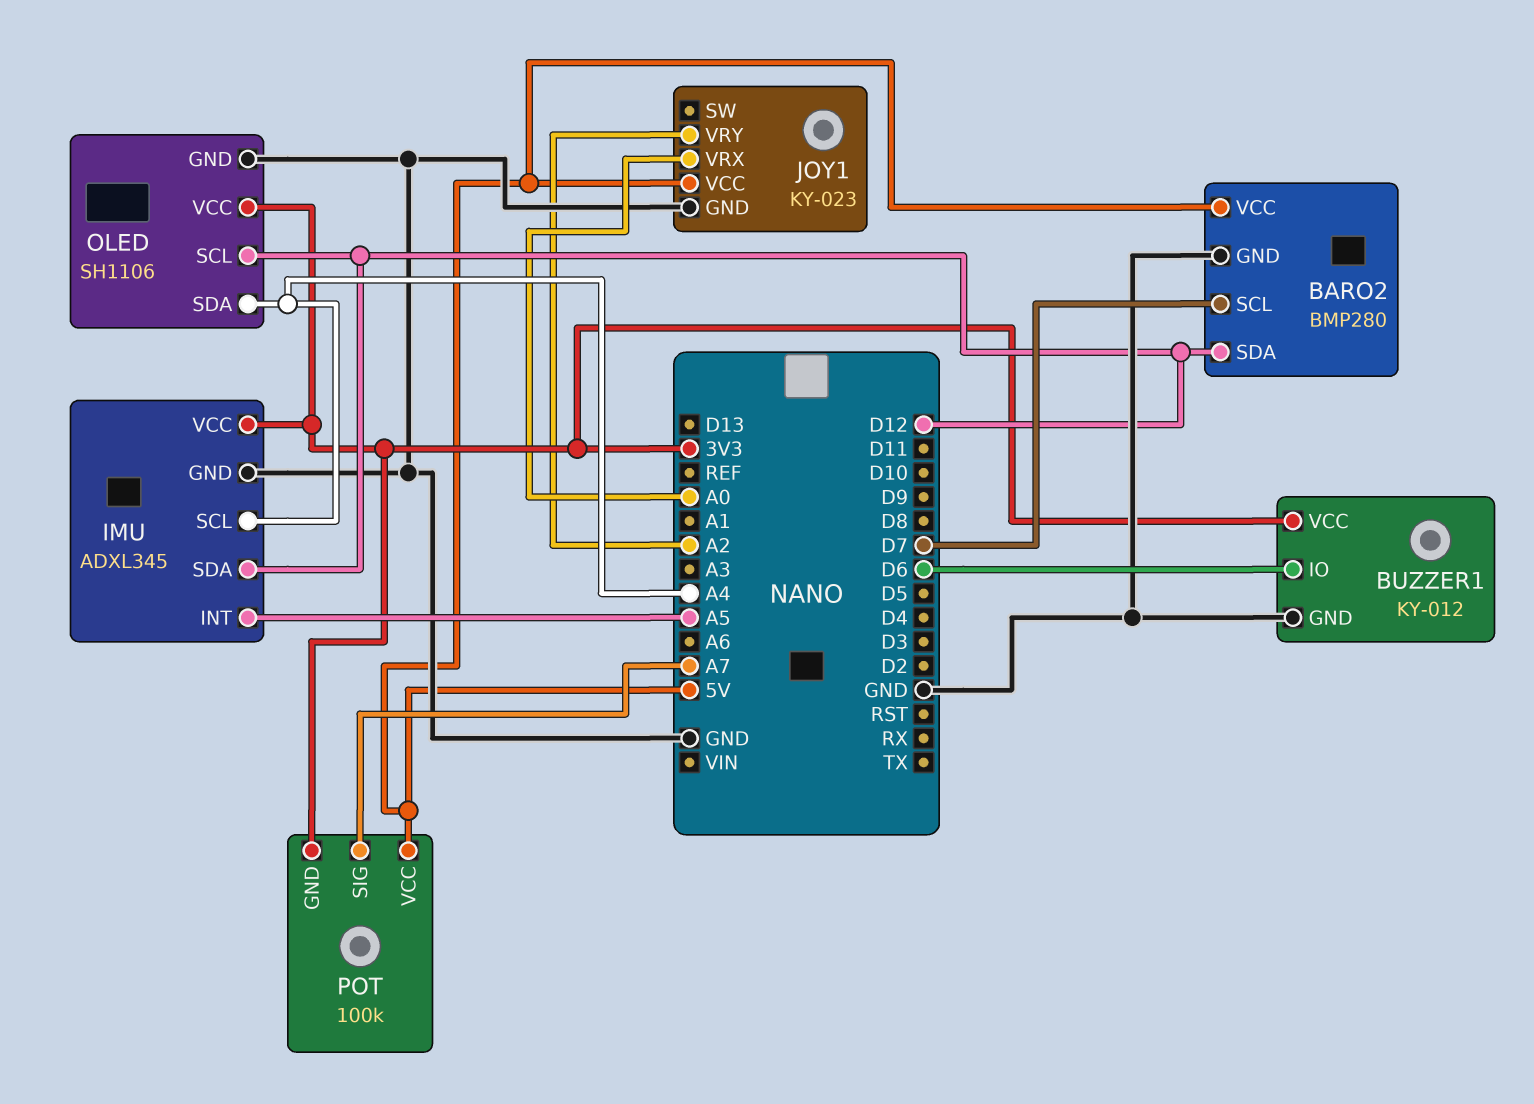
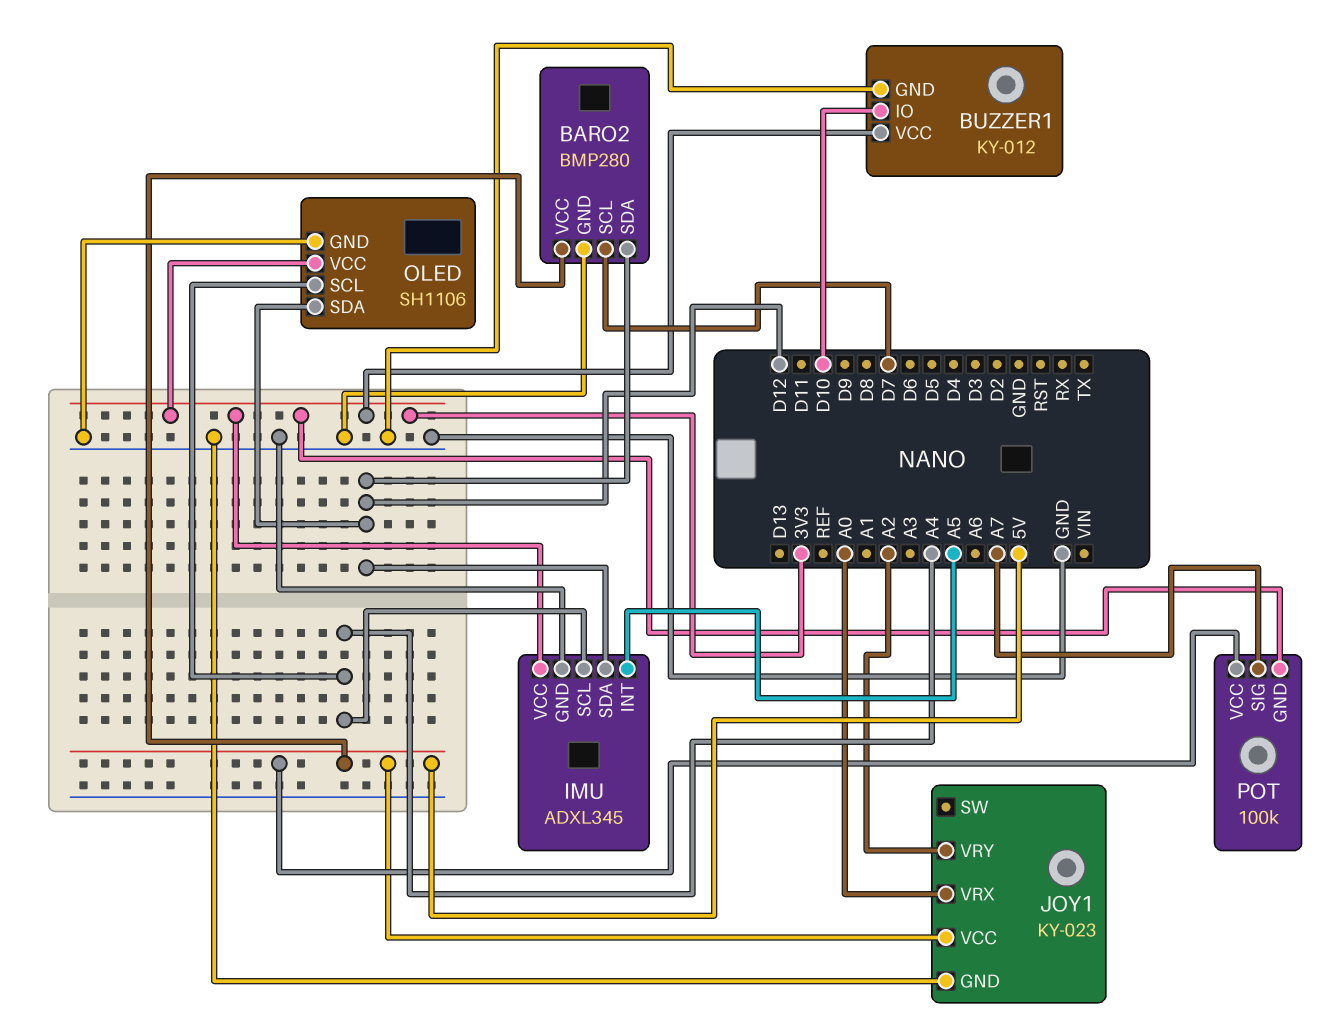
BUZZER1 pin IO: D6 -> D10
OLED pin SCL: D12 -> A4
OLED pin SDA: A4 -> D12

